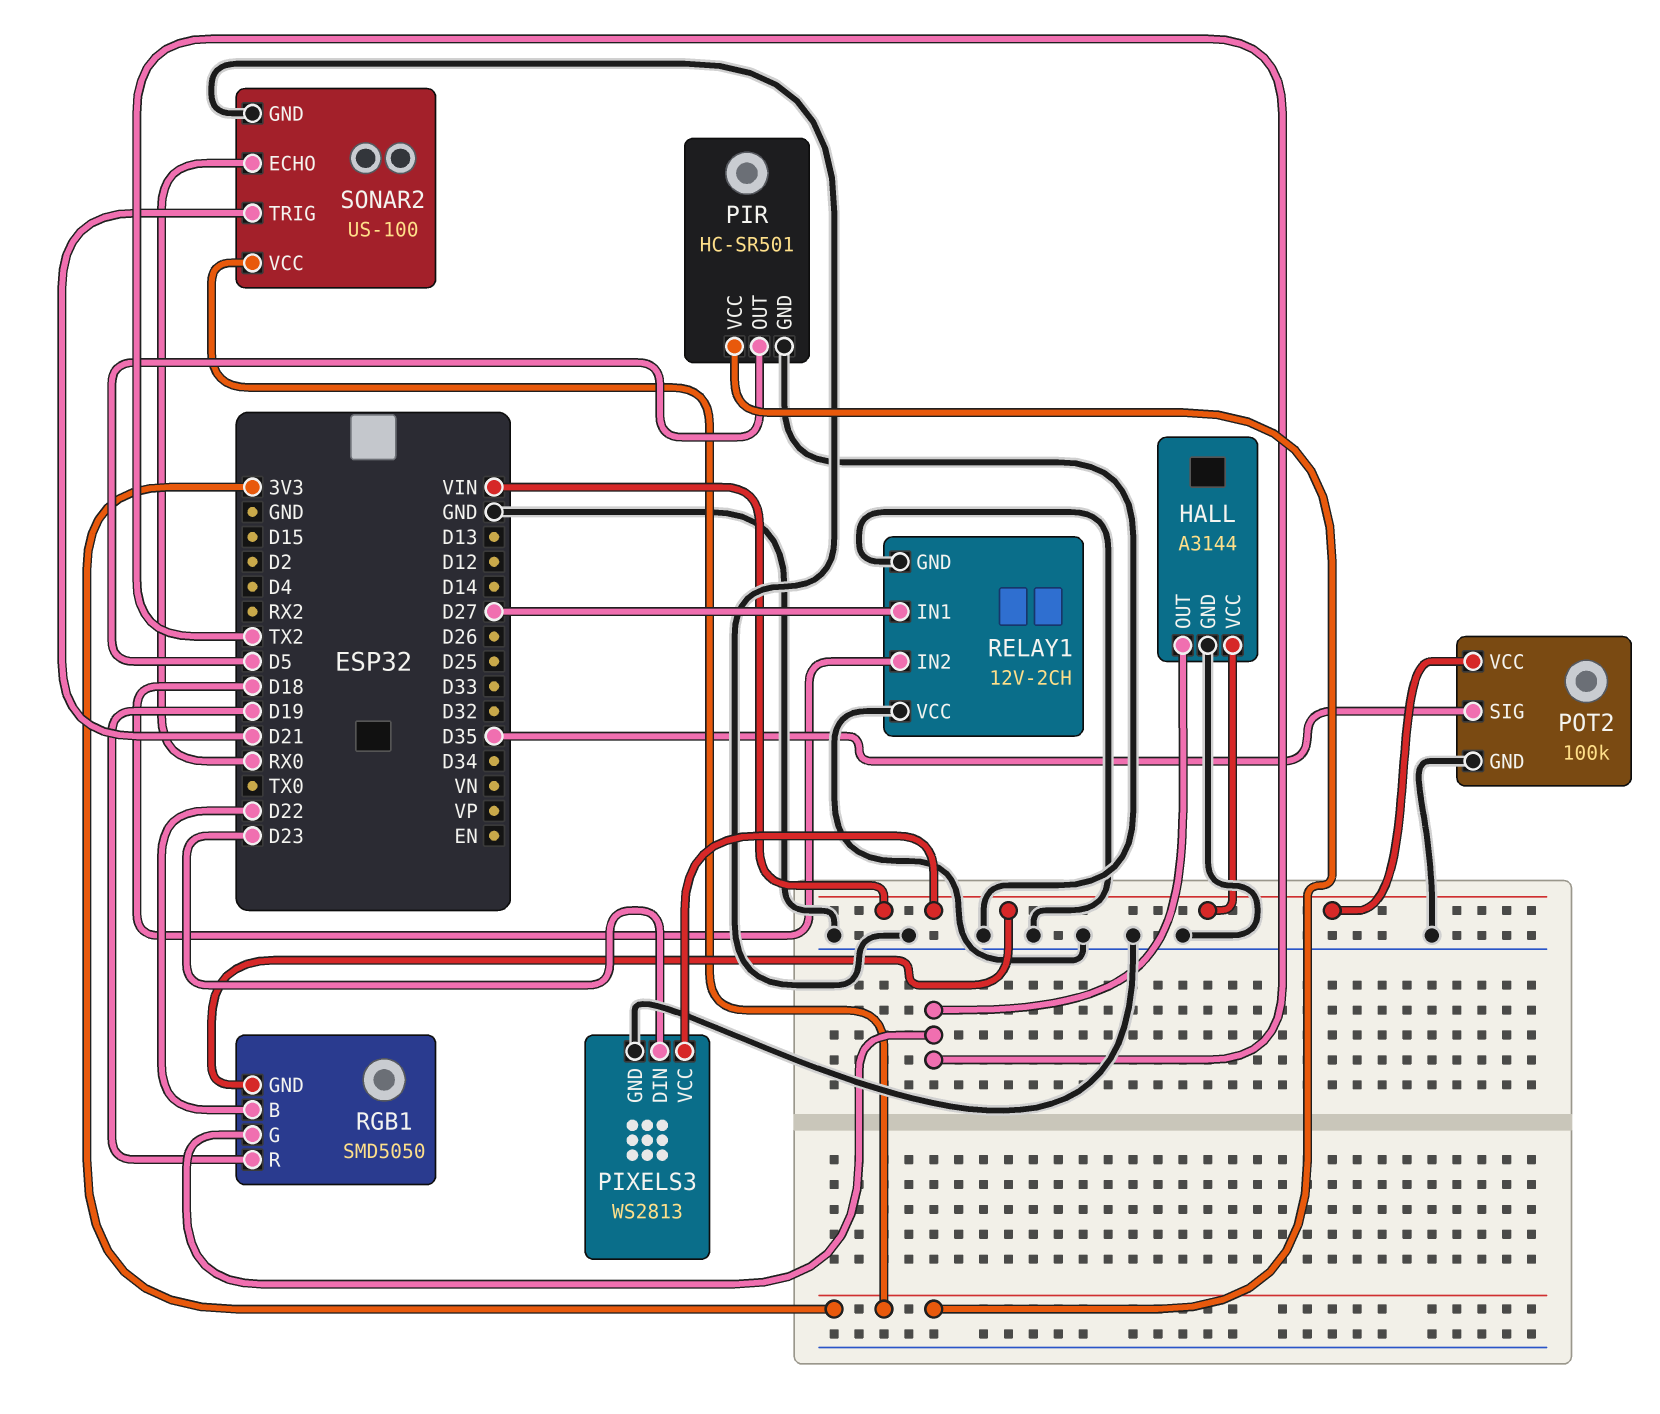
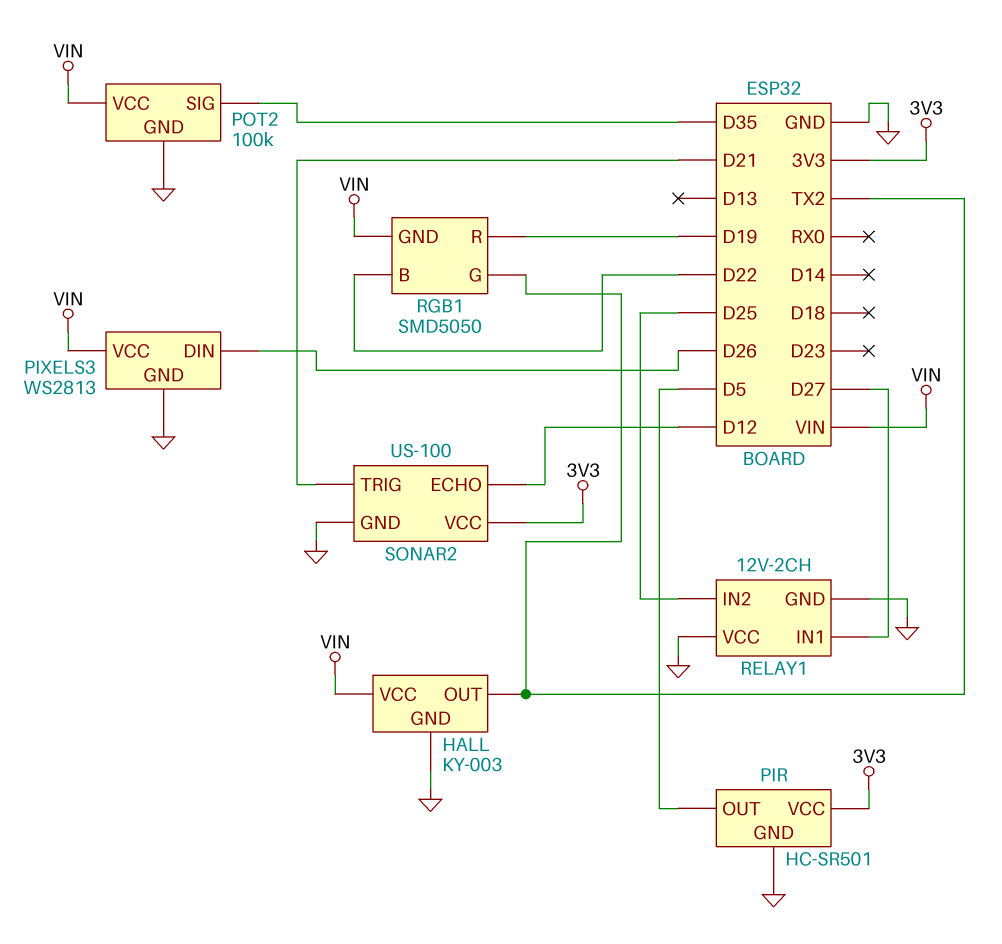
HALL: A3144 -> KY-003
PIXELS3 pin DIN: D23 -> D26
RELAY1 pin IN2: D18 -> D25
SONAR2 pin ECHO: RX0 -> D12

